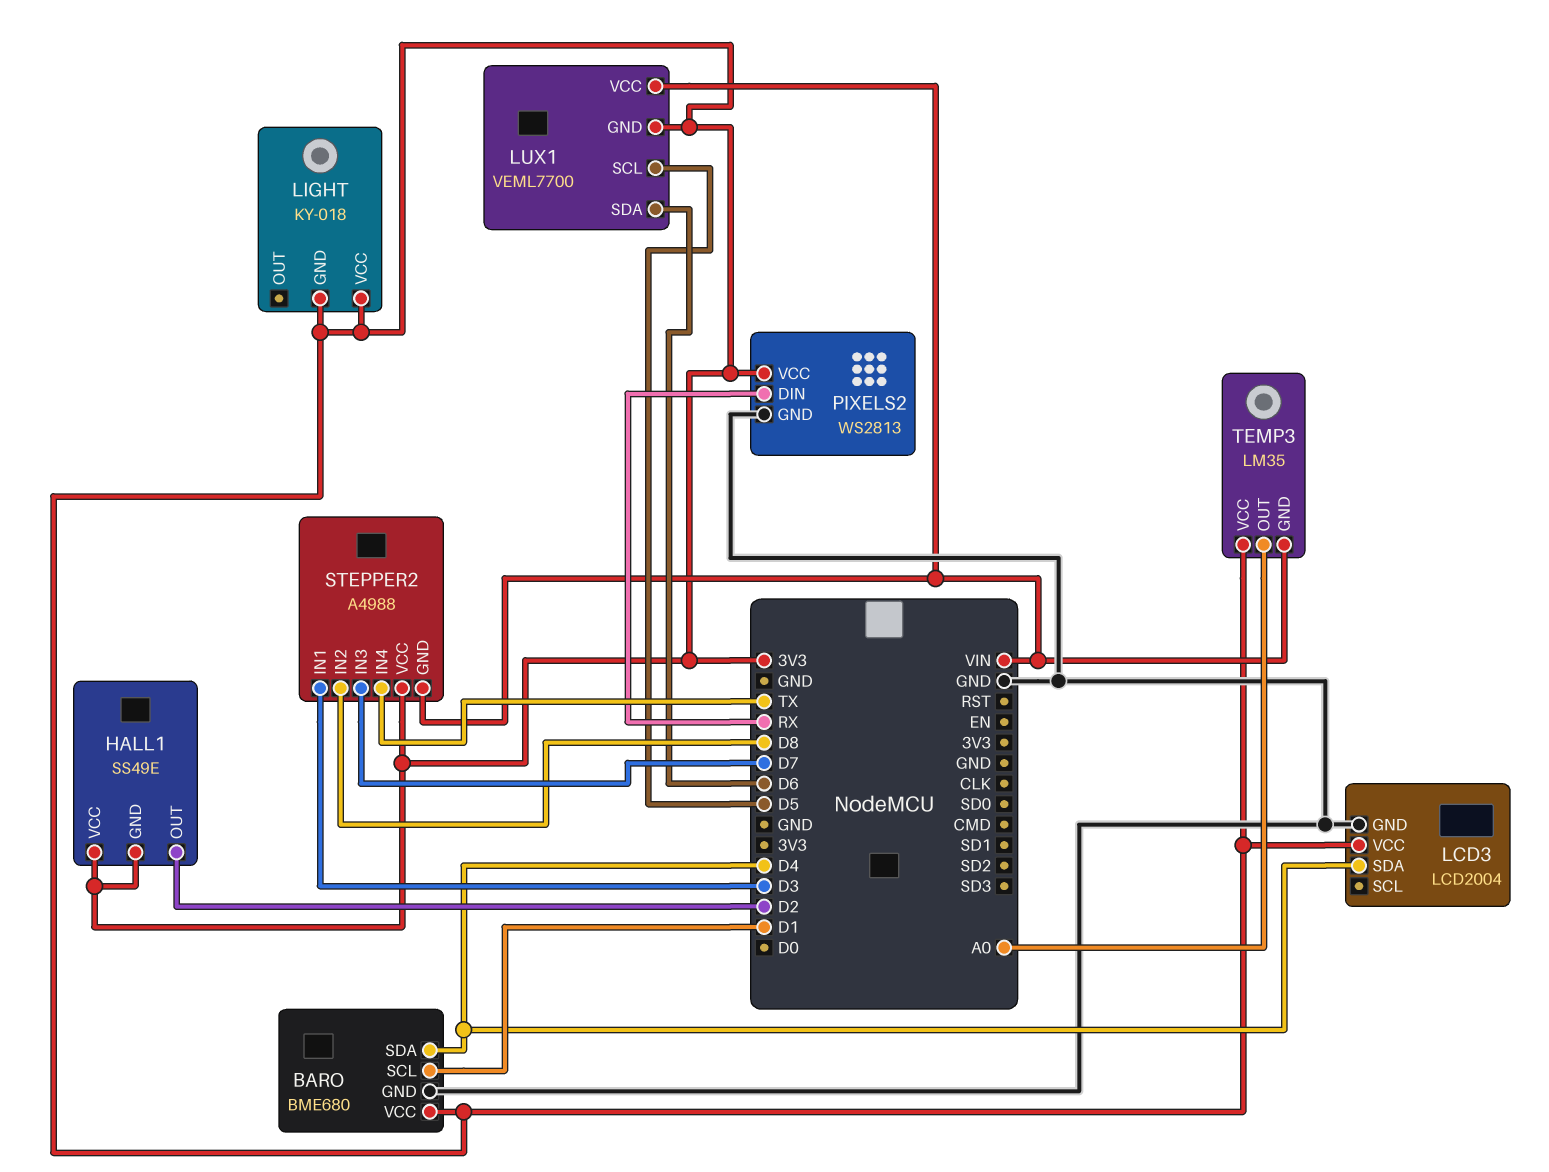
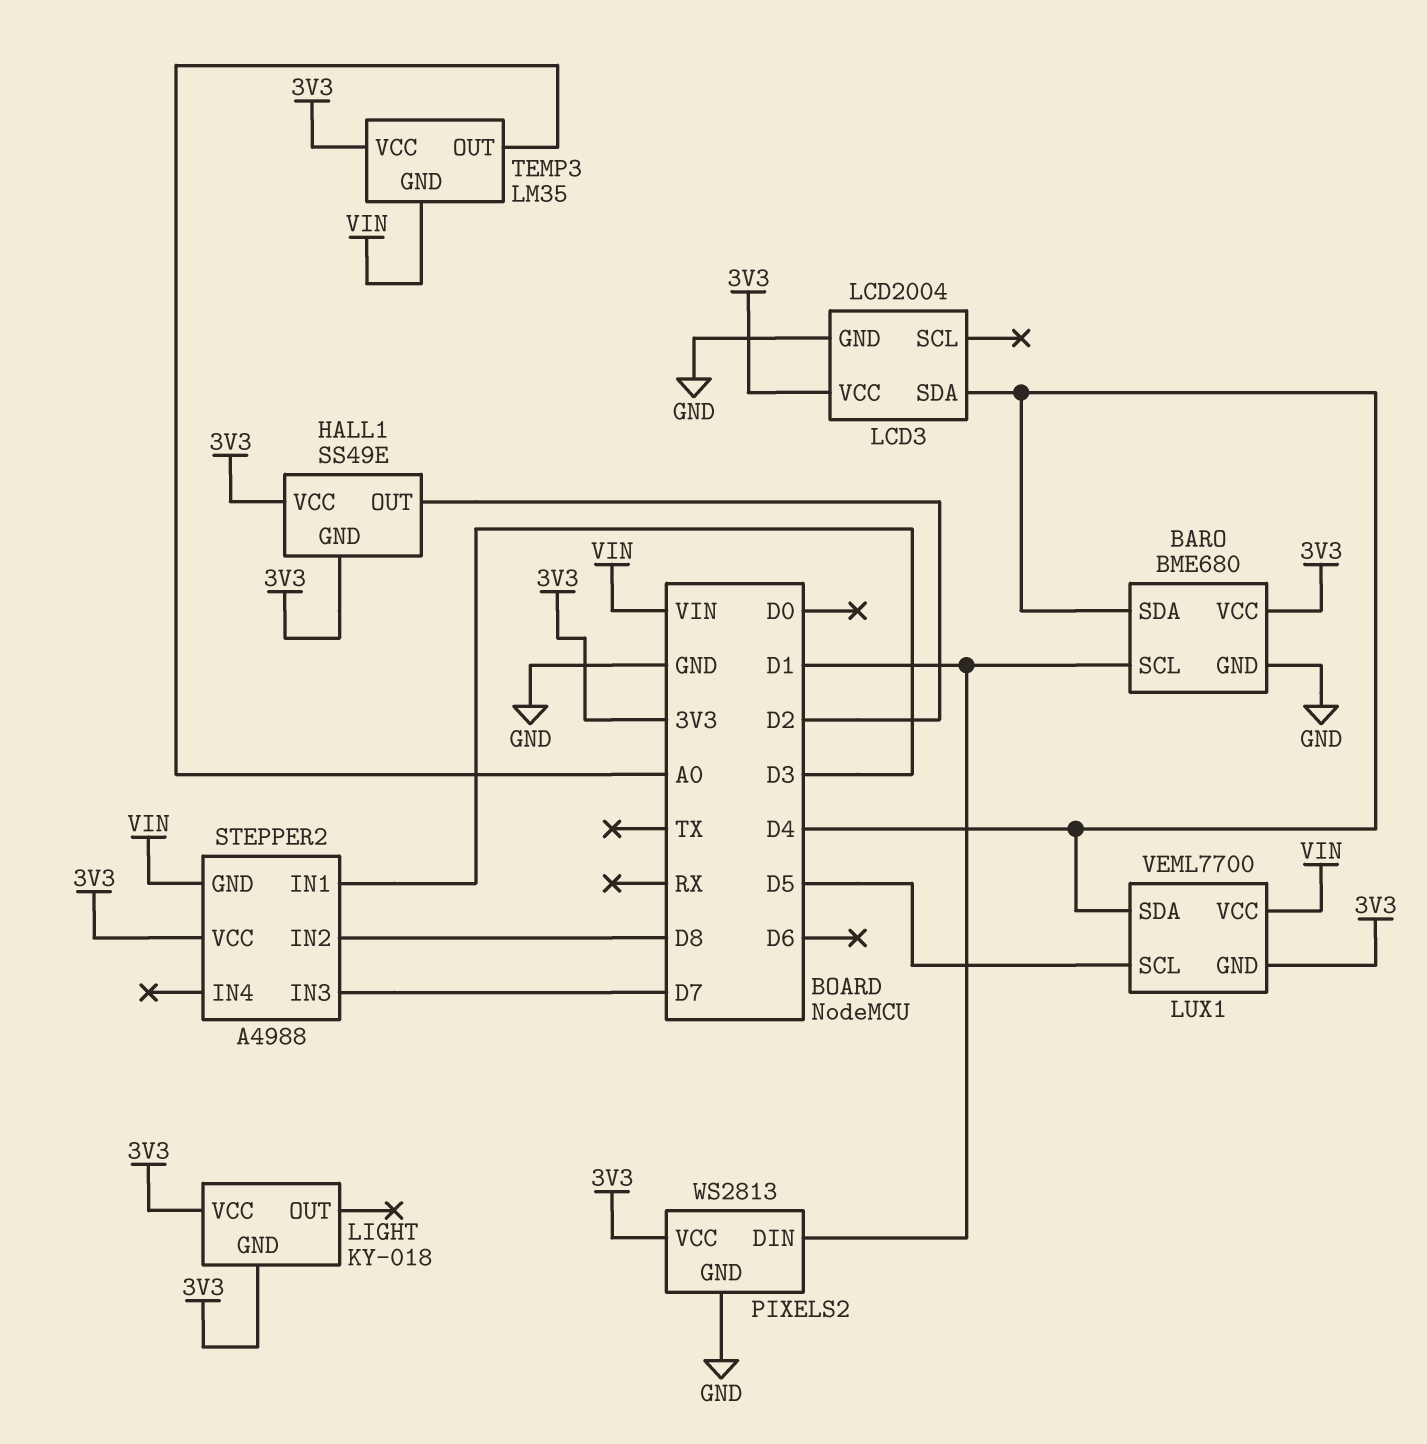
LUX1 pin SDA: D6 -> D4
PIXELS2 pin DIN: RX -> D1
STEPPER2 pin IN4: TX -> none

